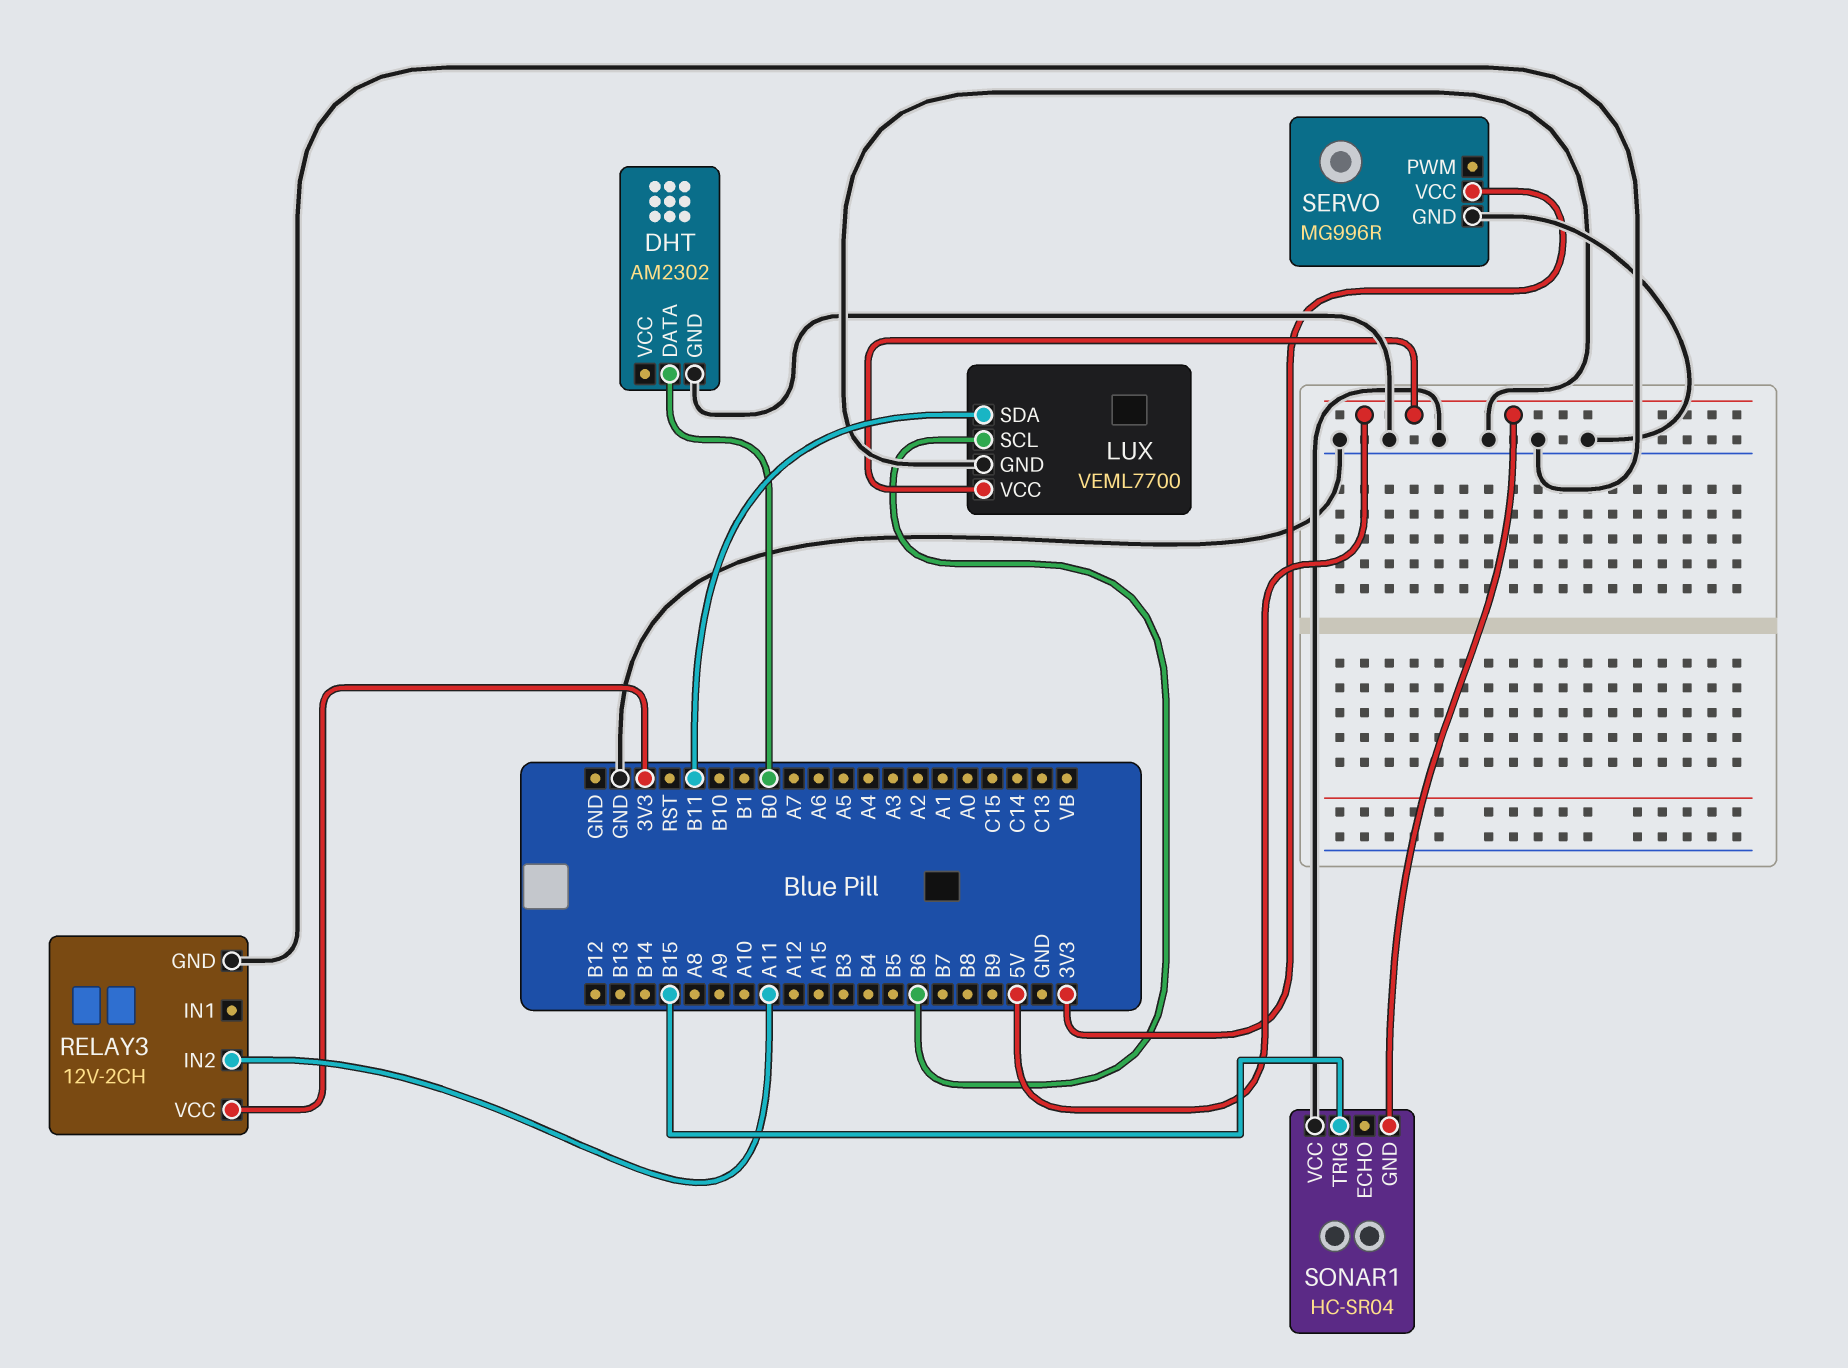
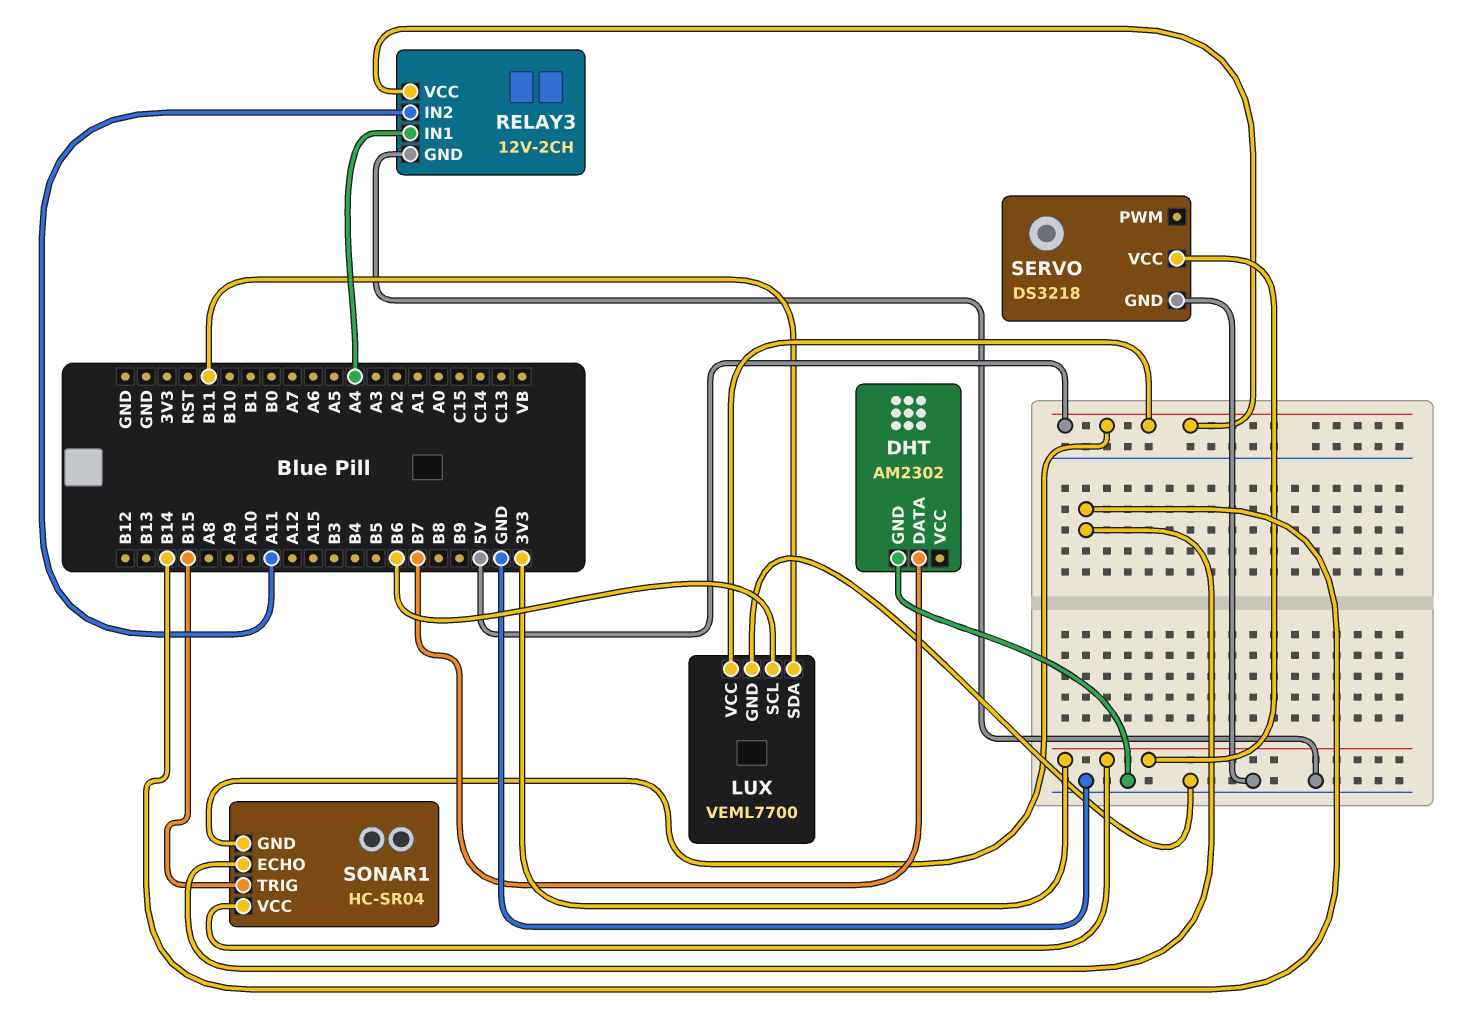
DHT pin DATA: B0 -> B7
RELAY3 pin IN1: none -> A4
RELAY3 pin VCC: 3V3 -> 5V
SERVO: MG996R -> DS3218
SONAR1 pin ECHO: none -> B14
SONAR1 pin VCC: GND -> 3V3

